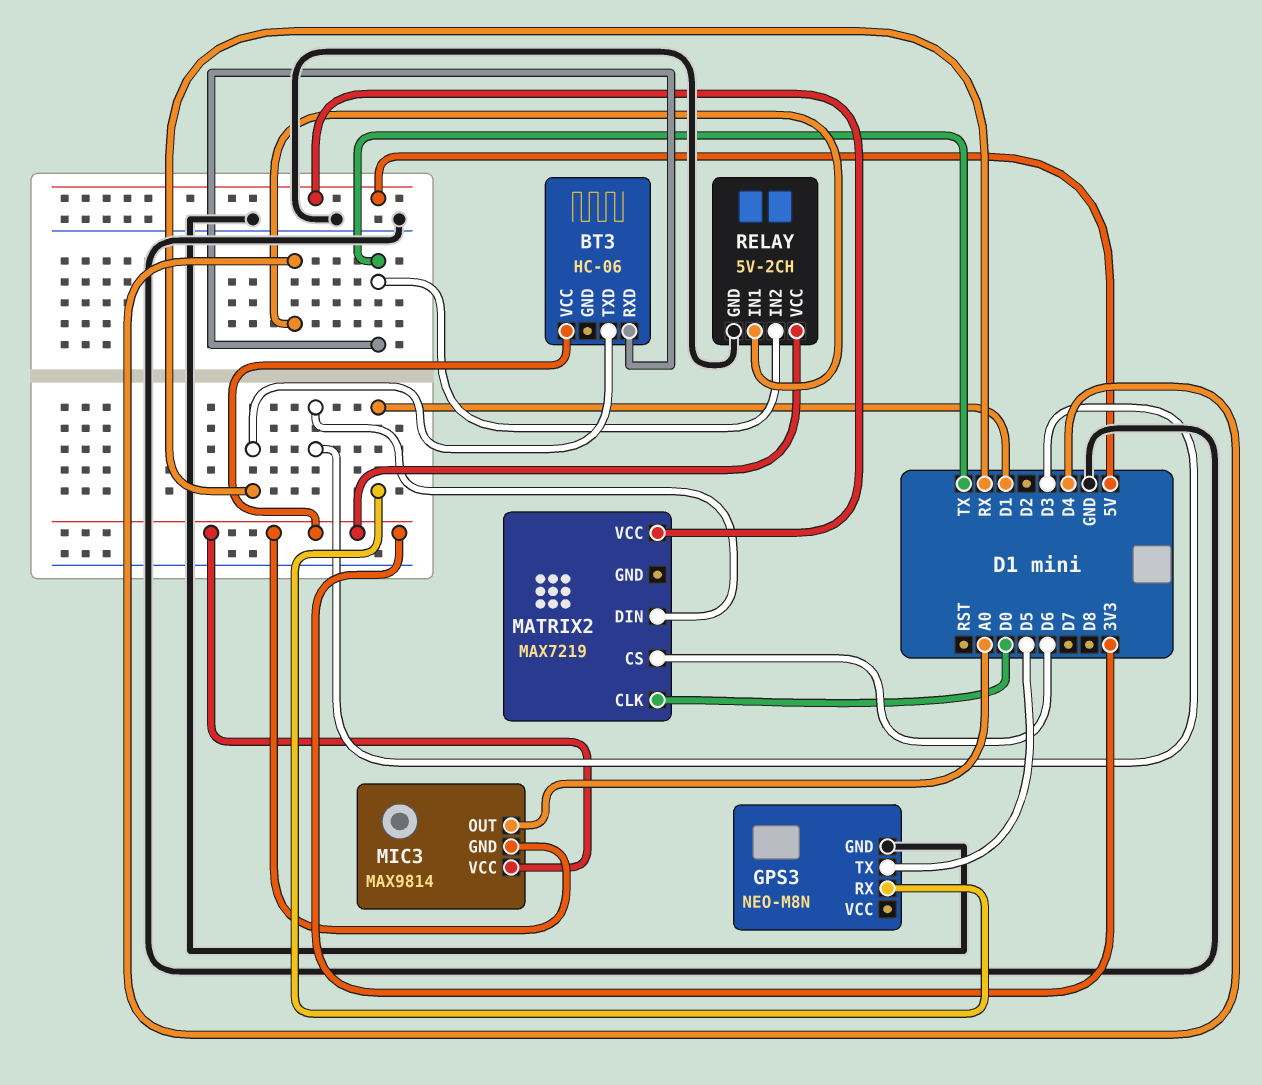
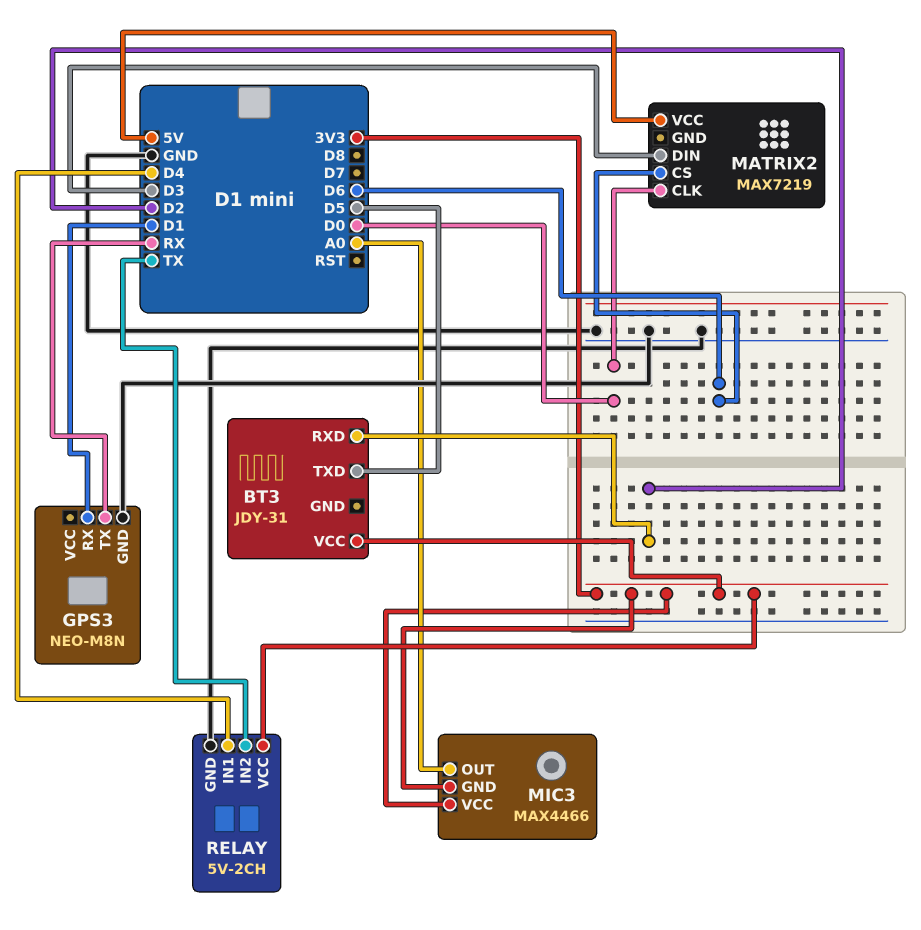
BT3: HC-06 -> JDY-31
BT3 pin RXD: TX -> D2
BT3 pin TXD: RX -> D5
GPS3 pin TX: D5 -> RX
MIC3: MAX9814 -> MAX4466

